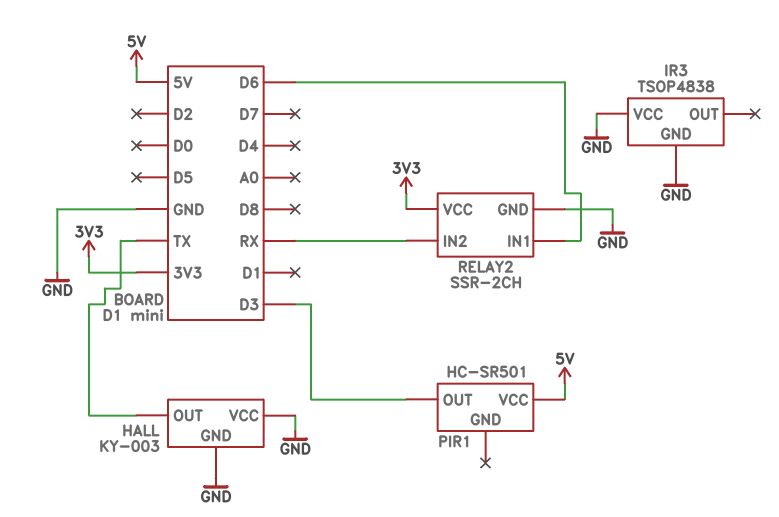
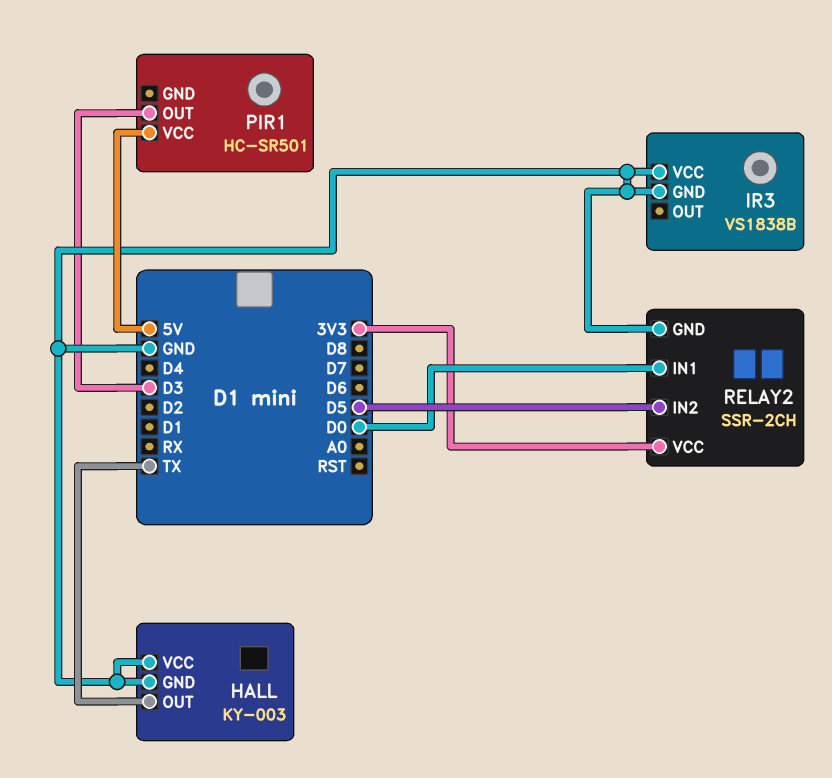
IR3: TSOP4838 -> VS1838B
RELAY2 pin IN1: D6 -> D0
RELAY2 pin IN2: RX -> D5

